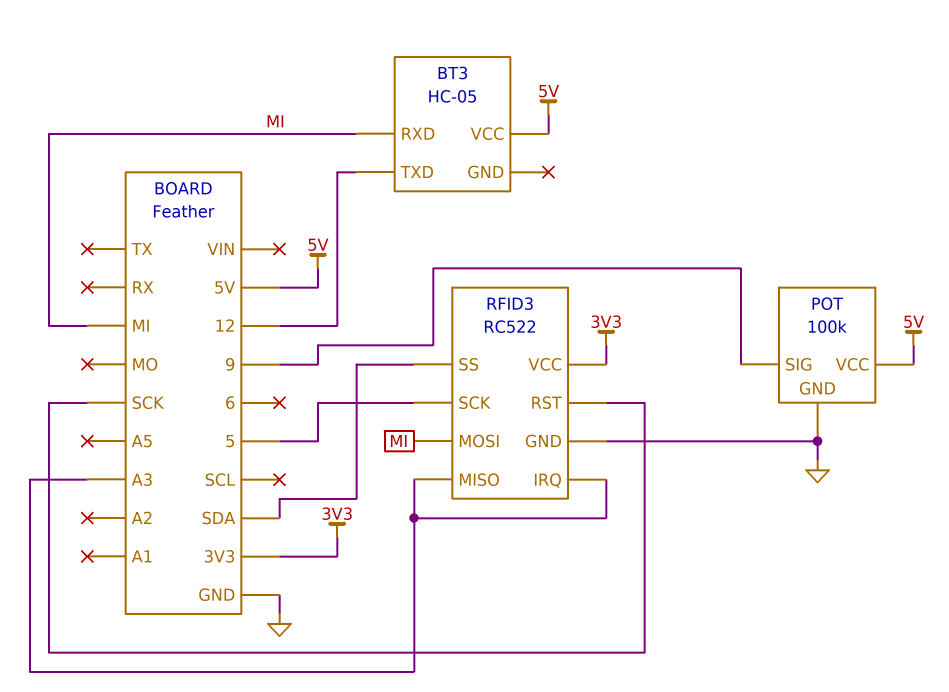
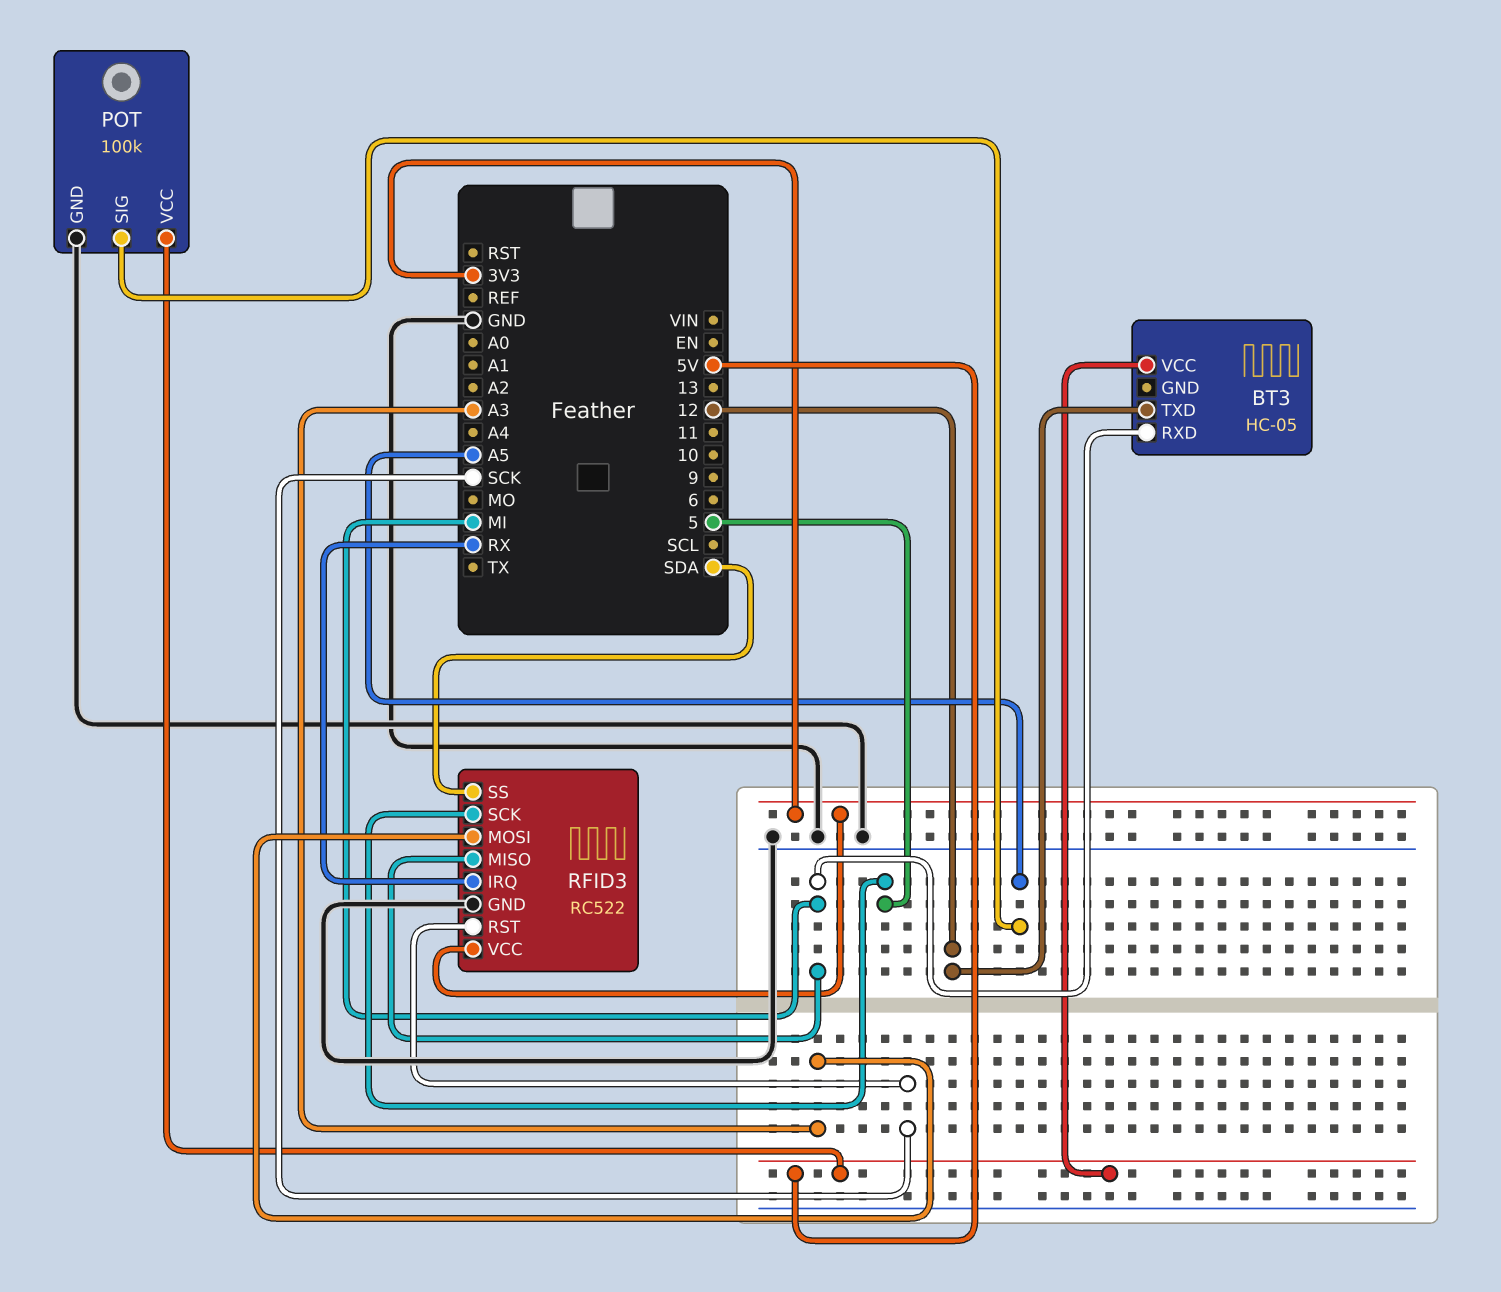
POT pin SIG: 9 -> A5
RFID3 pin IRQ: A3 -> RX
RFID3 pin MISO: A3 -> MI
RFID3 pin MOSI: MI -> A3

